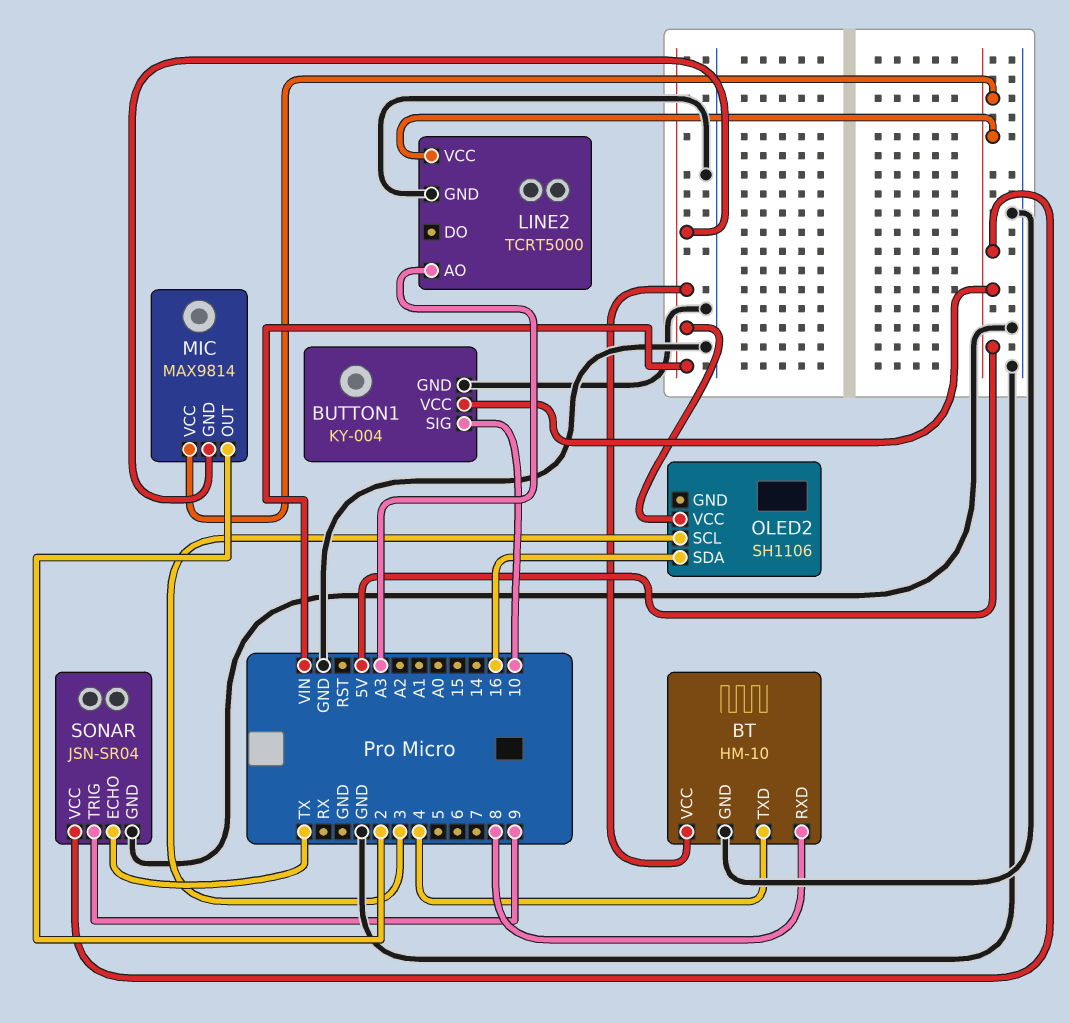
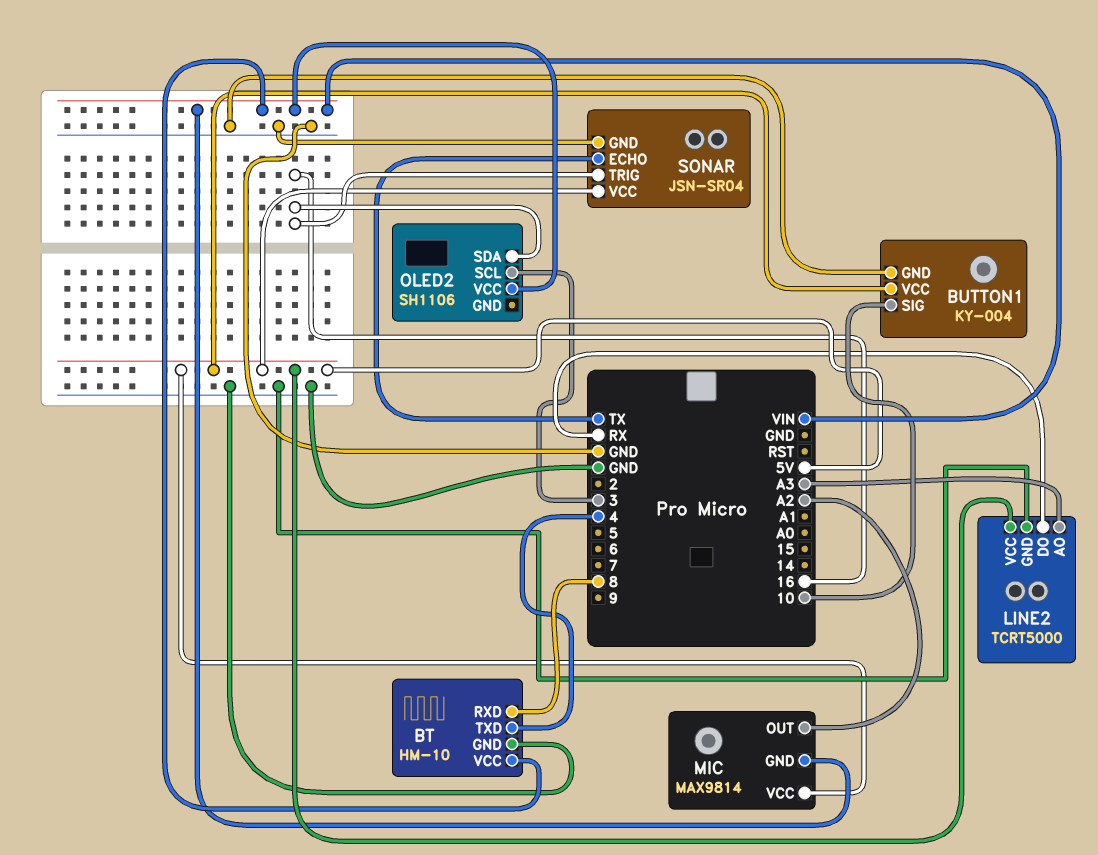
LINE2 pin DO: none -> RX
MIC pin OUT: 2 -> A2
SONAR pin TRIG: 9 -> 16

